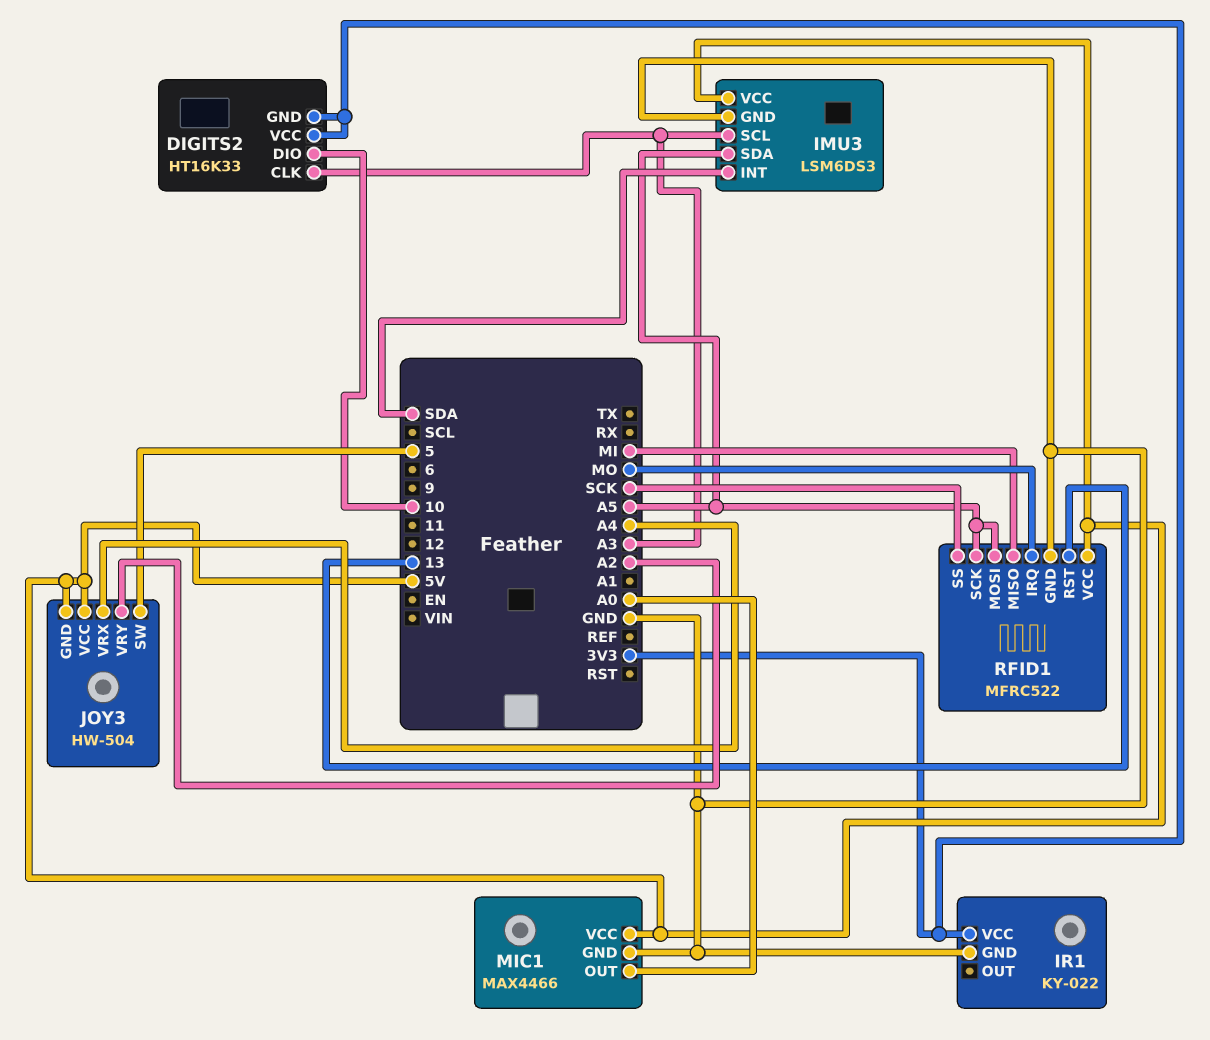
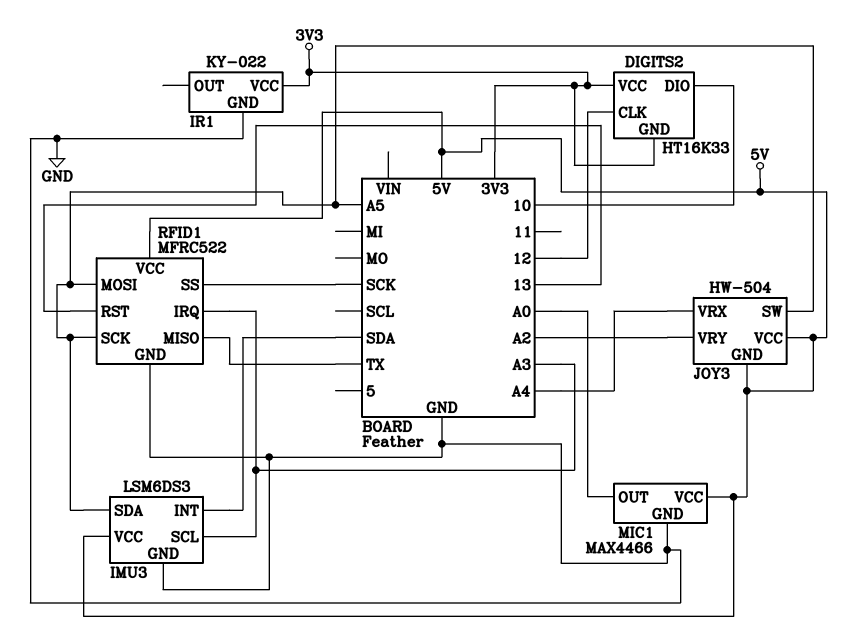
DIGITS2 pin CLK: A3 -> 12
JOY3 pin SW: 5 -> A5
RFID1 pin IRQ: MO -> A3
RFID1 pin MISO: MI -> TX

